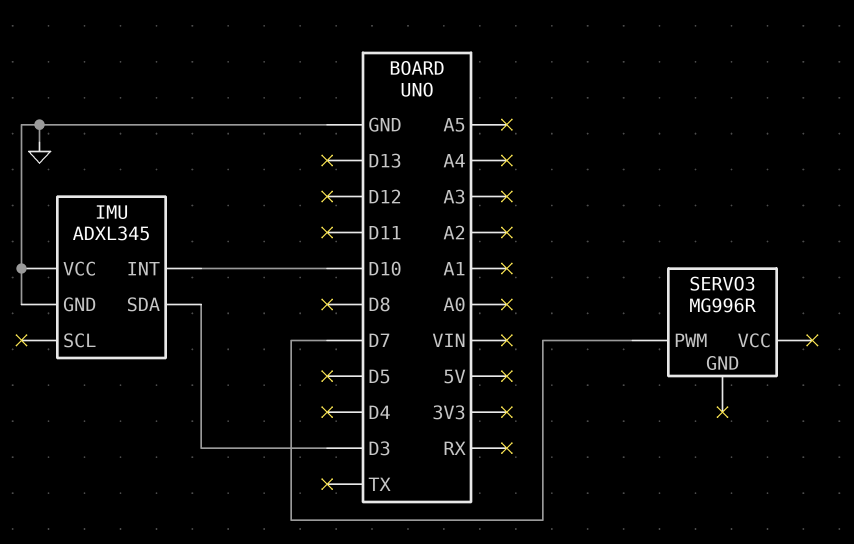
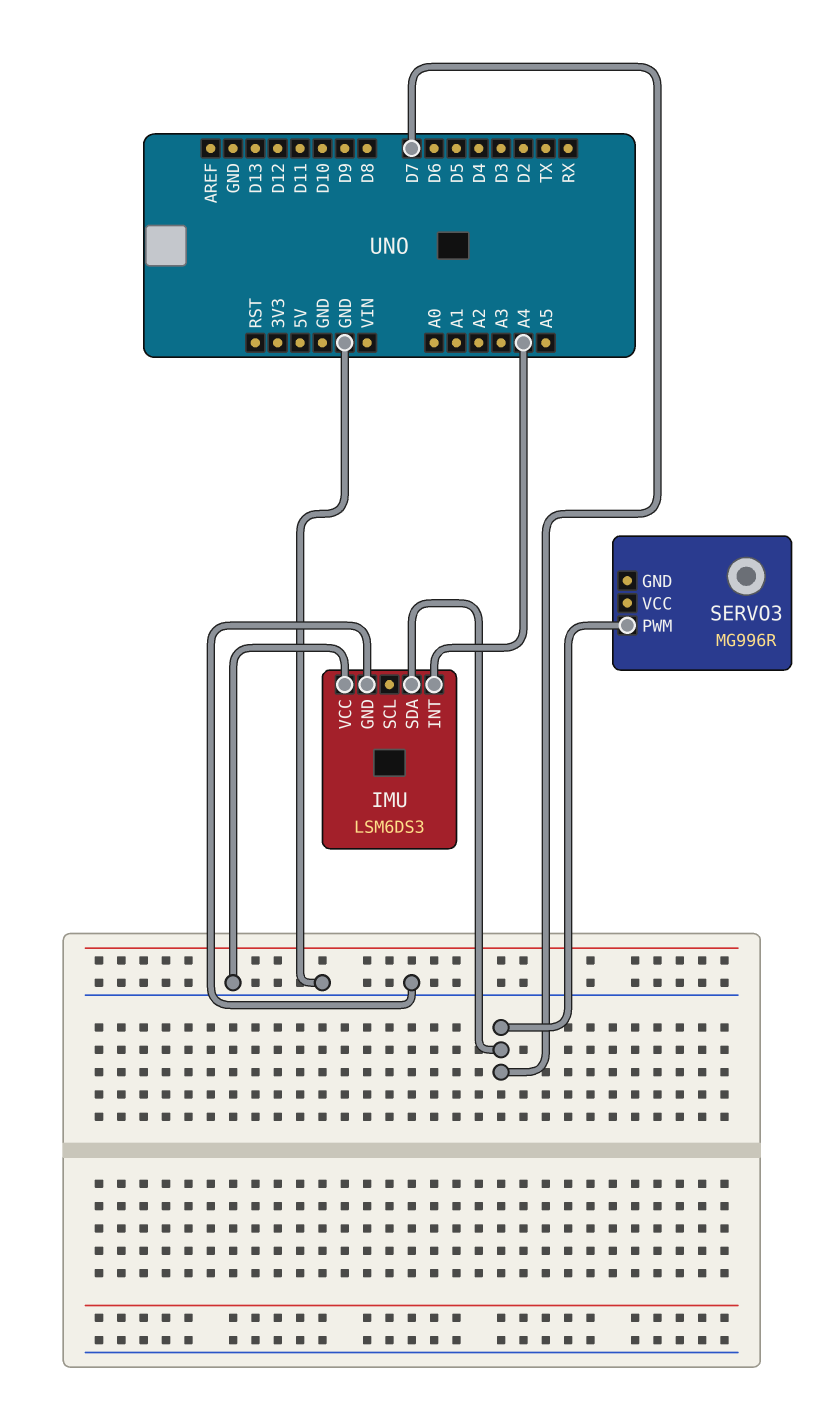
IMU: ADXL345 -> LSM6DS3
IMU pin INT: D10 -> A4
IMU pin SDA: D3 -> D7

